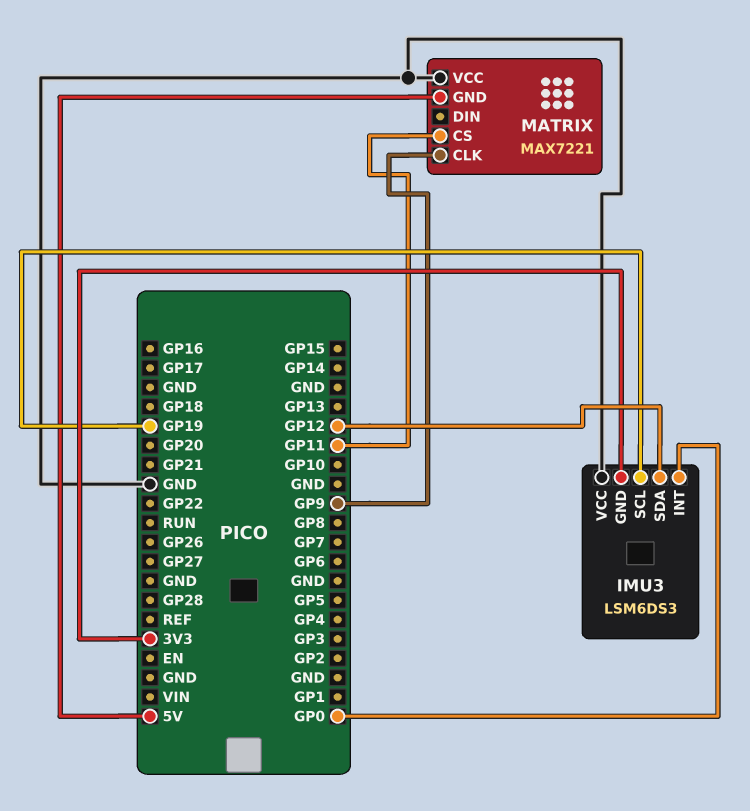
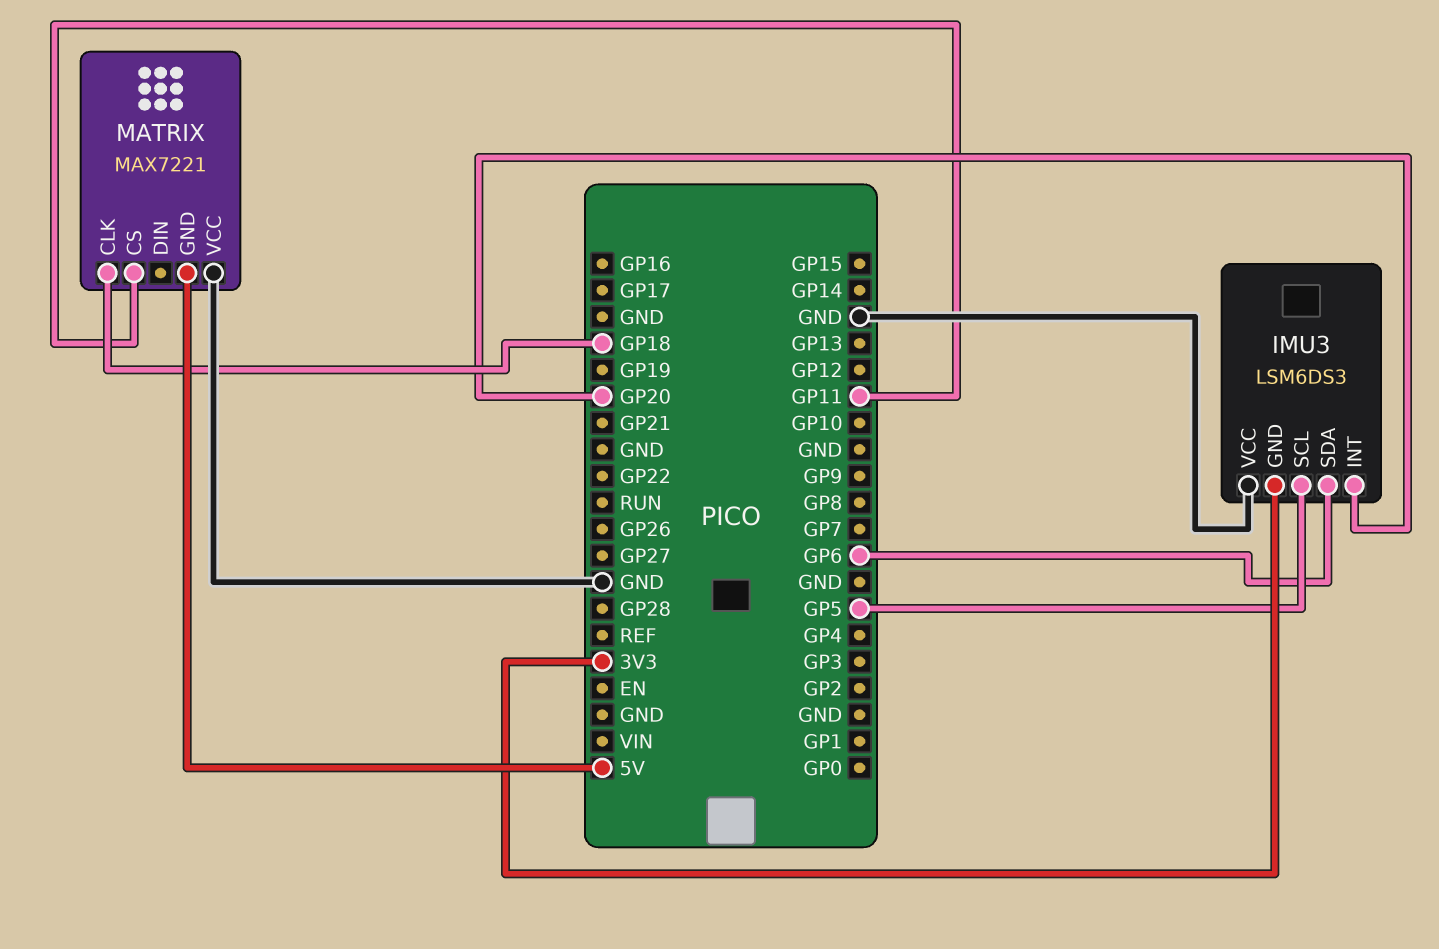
IMU3 pin INT: GP0 -> GP20
IMU3 pin SCL: GP19 -> GP5
IMU3 pin SDA: GP12 -> GP6
MATRIX pin CLK: GP9 -> GP18

